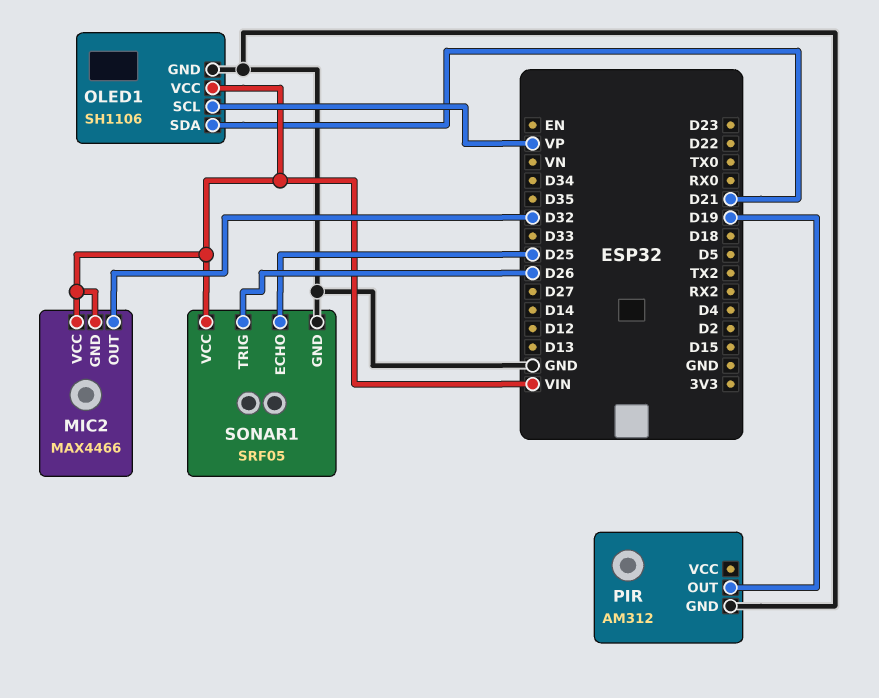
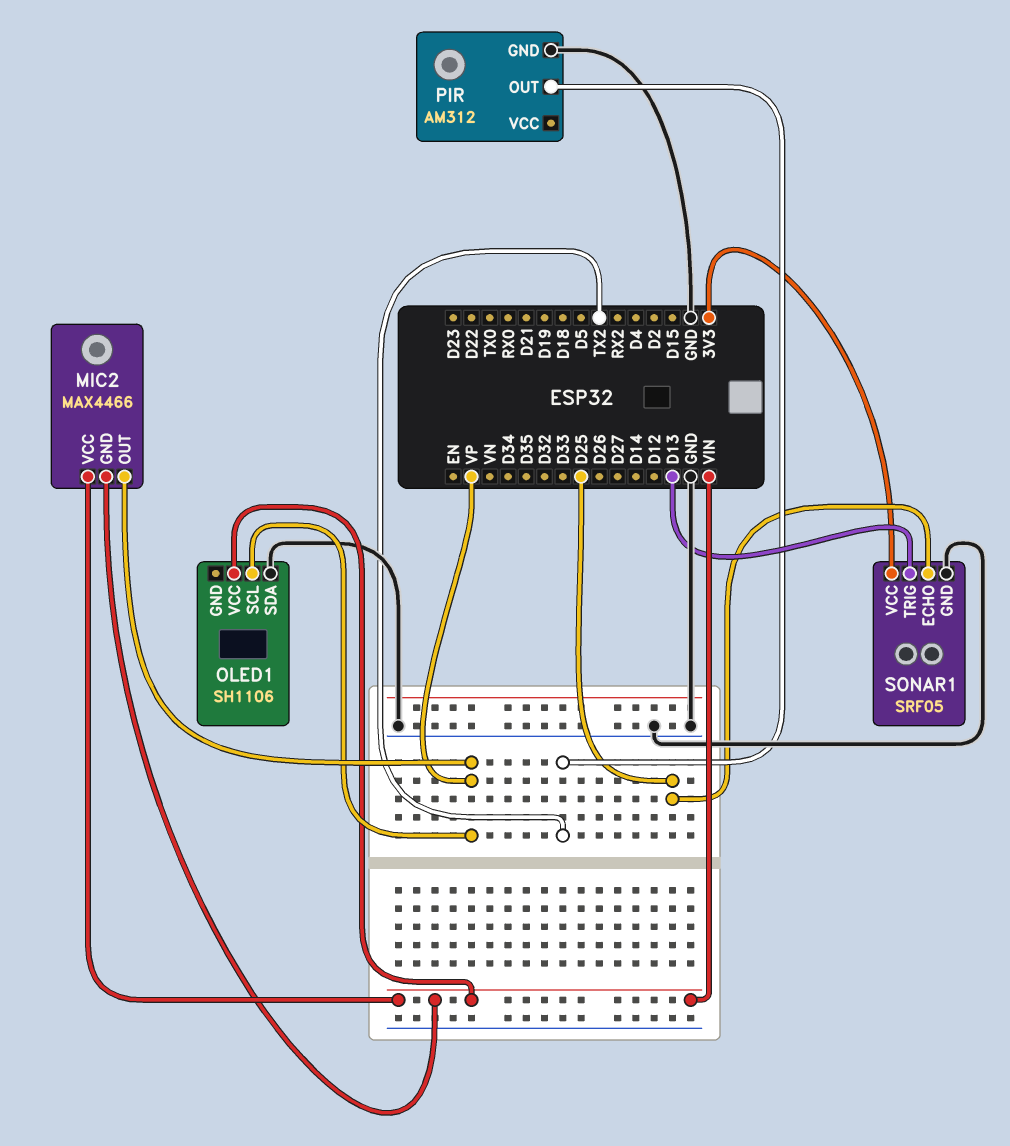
MIC2 pin OUT: D32 -> VP
OLED1 pin GND: GND -> none
OLED1 pin SDA: D21 -> GND
PIR pin OUT: D19 -> TX2
SONAR1 pin TRIG: D26 -> D13
SONAR1 pin VCC: VIN -> 3V3

